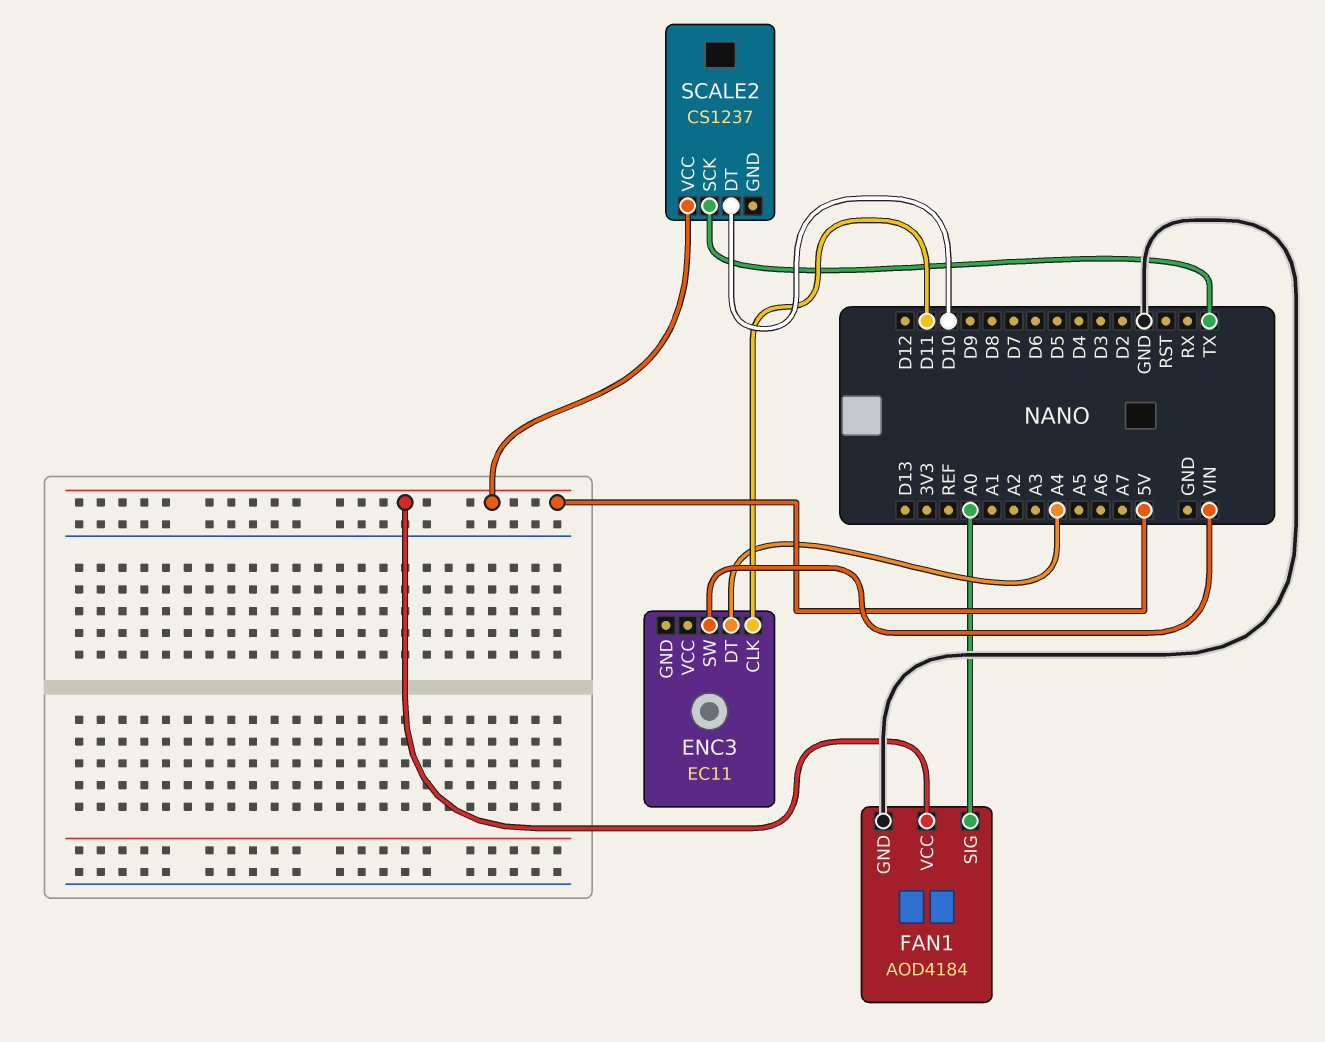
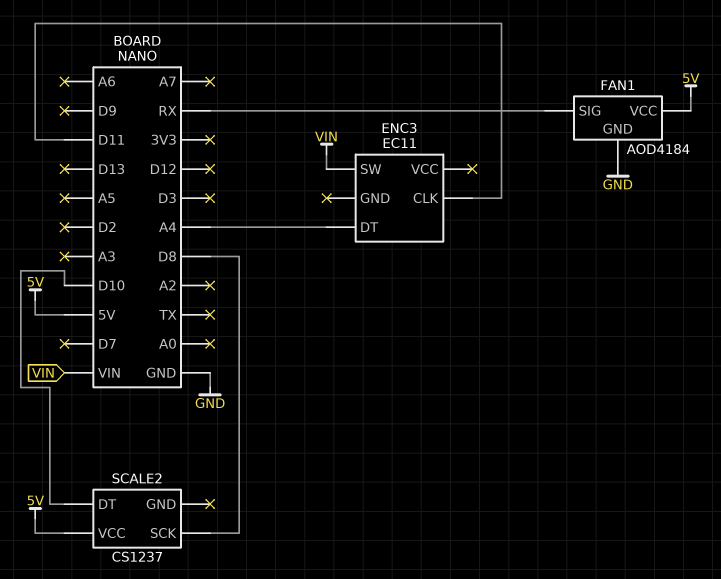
FAN1 pin SIG: A0 -> RX
SCALE2 pin SCK: TX -> D8

